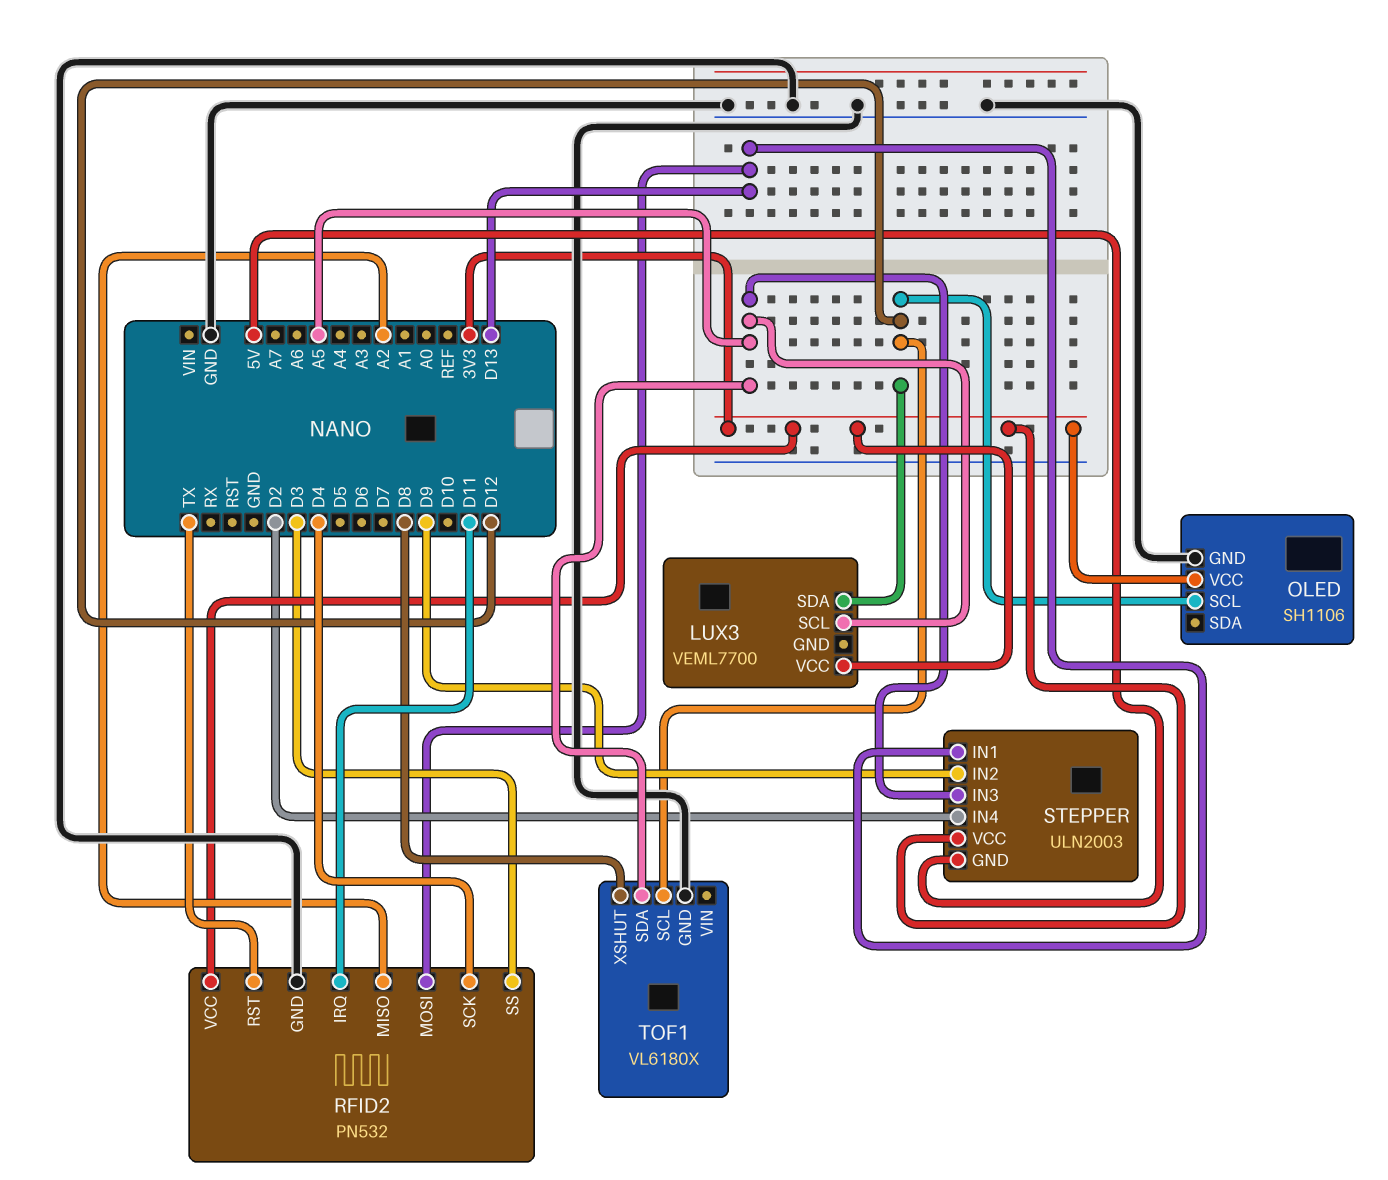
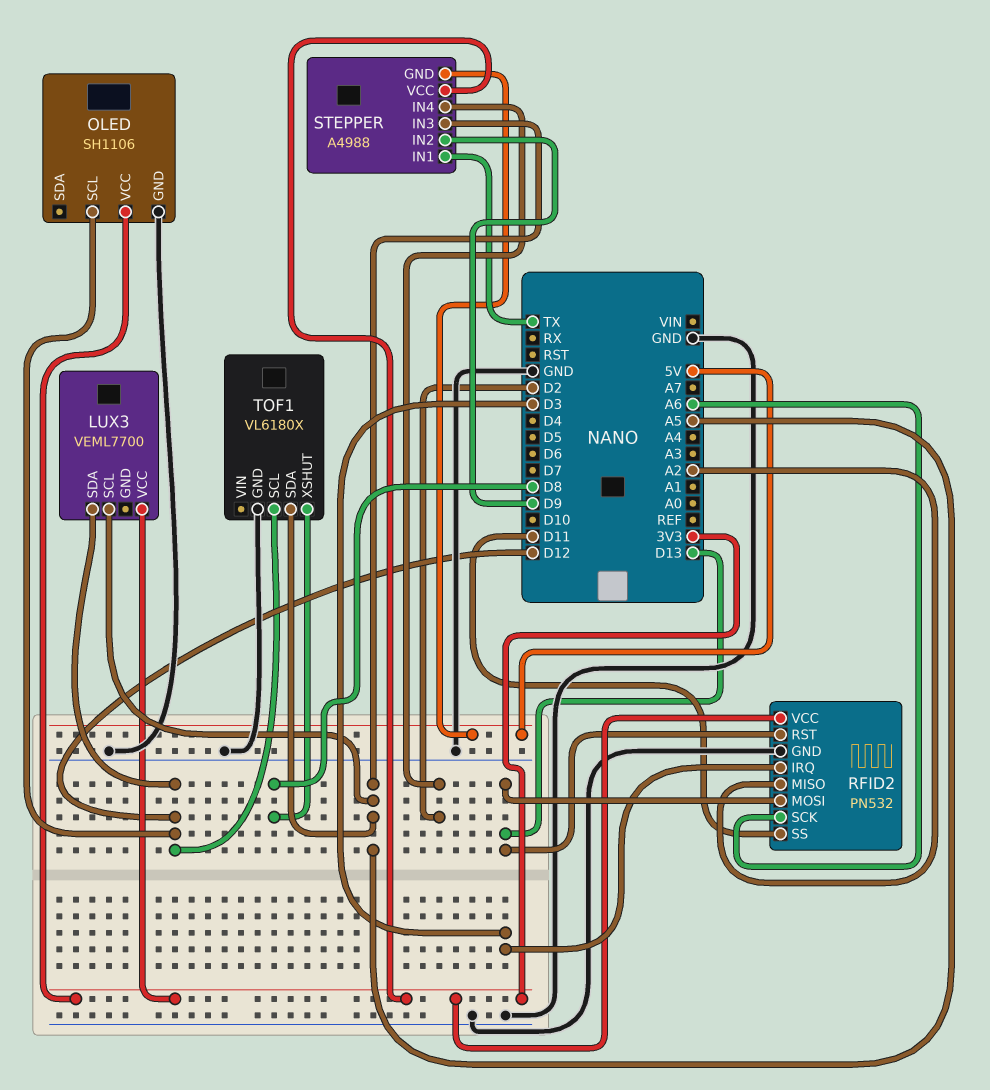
RFID2 pin IRQ: D11 -> D3
RFID2 pin RST: TX -> D13
RFID2 pin SCK: D4 -> A6
RFID2 pin SS: D3 -> D11
STEPPER: ULN2003 -> A4988
STEPPER pin IN1: D13 -> TX

